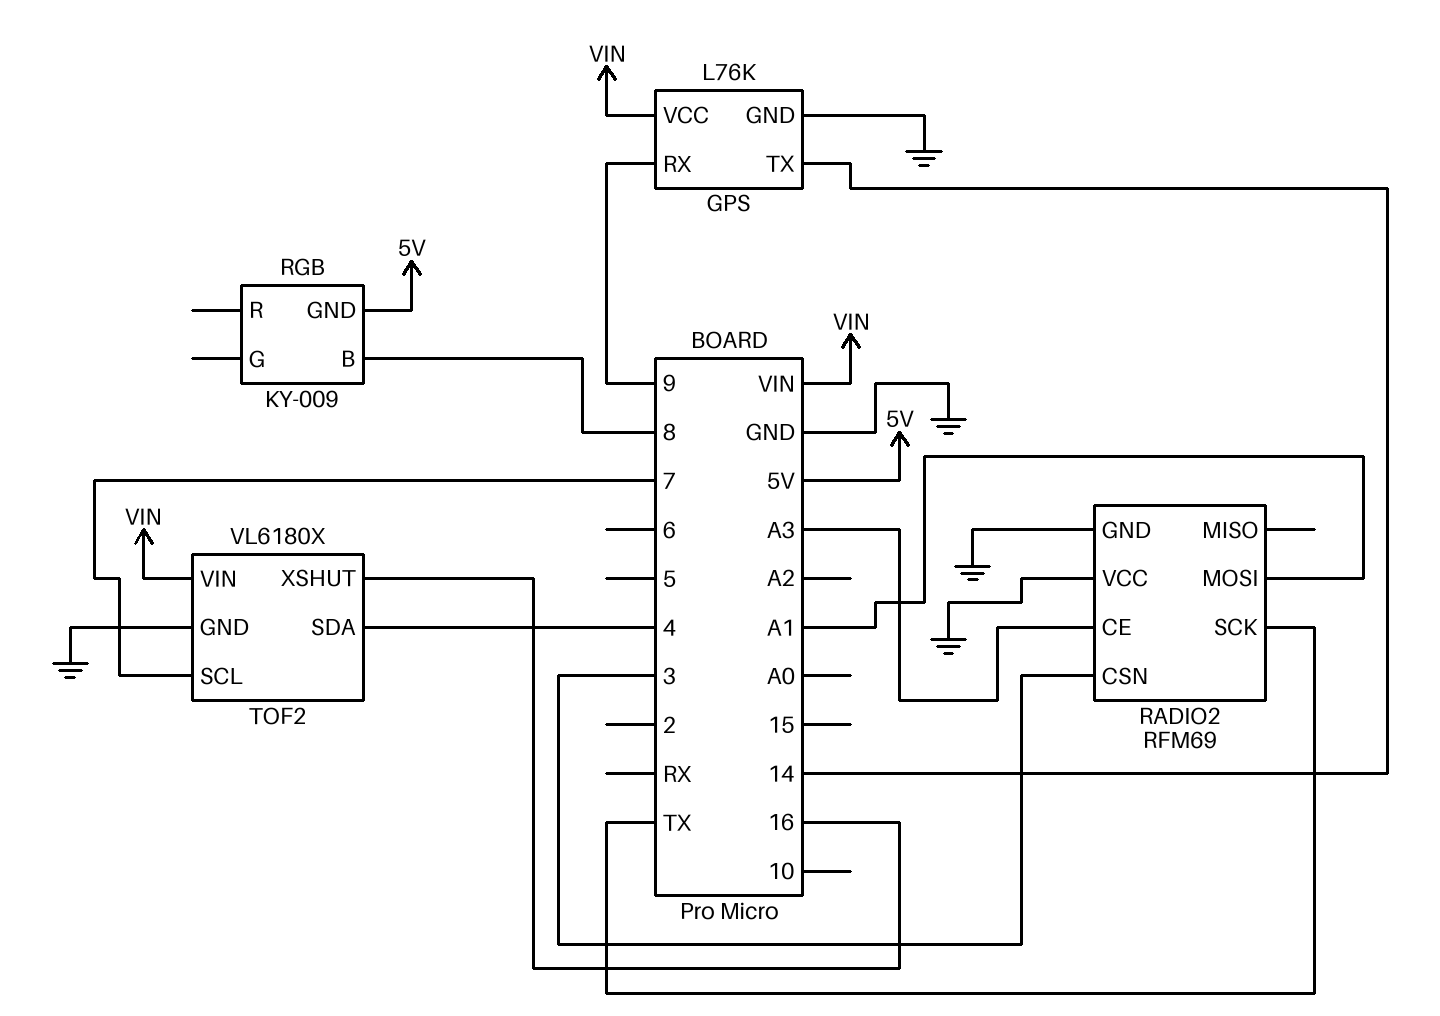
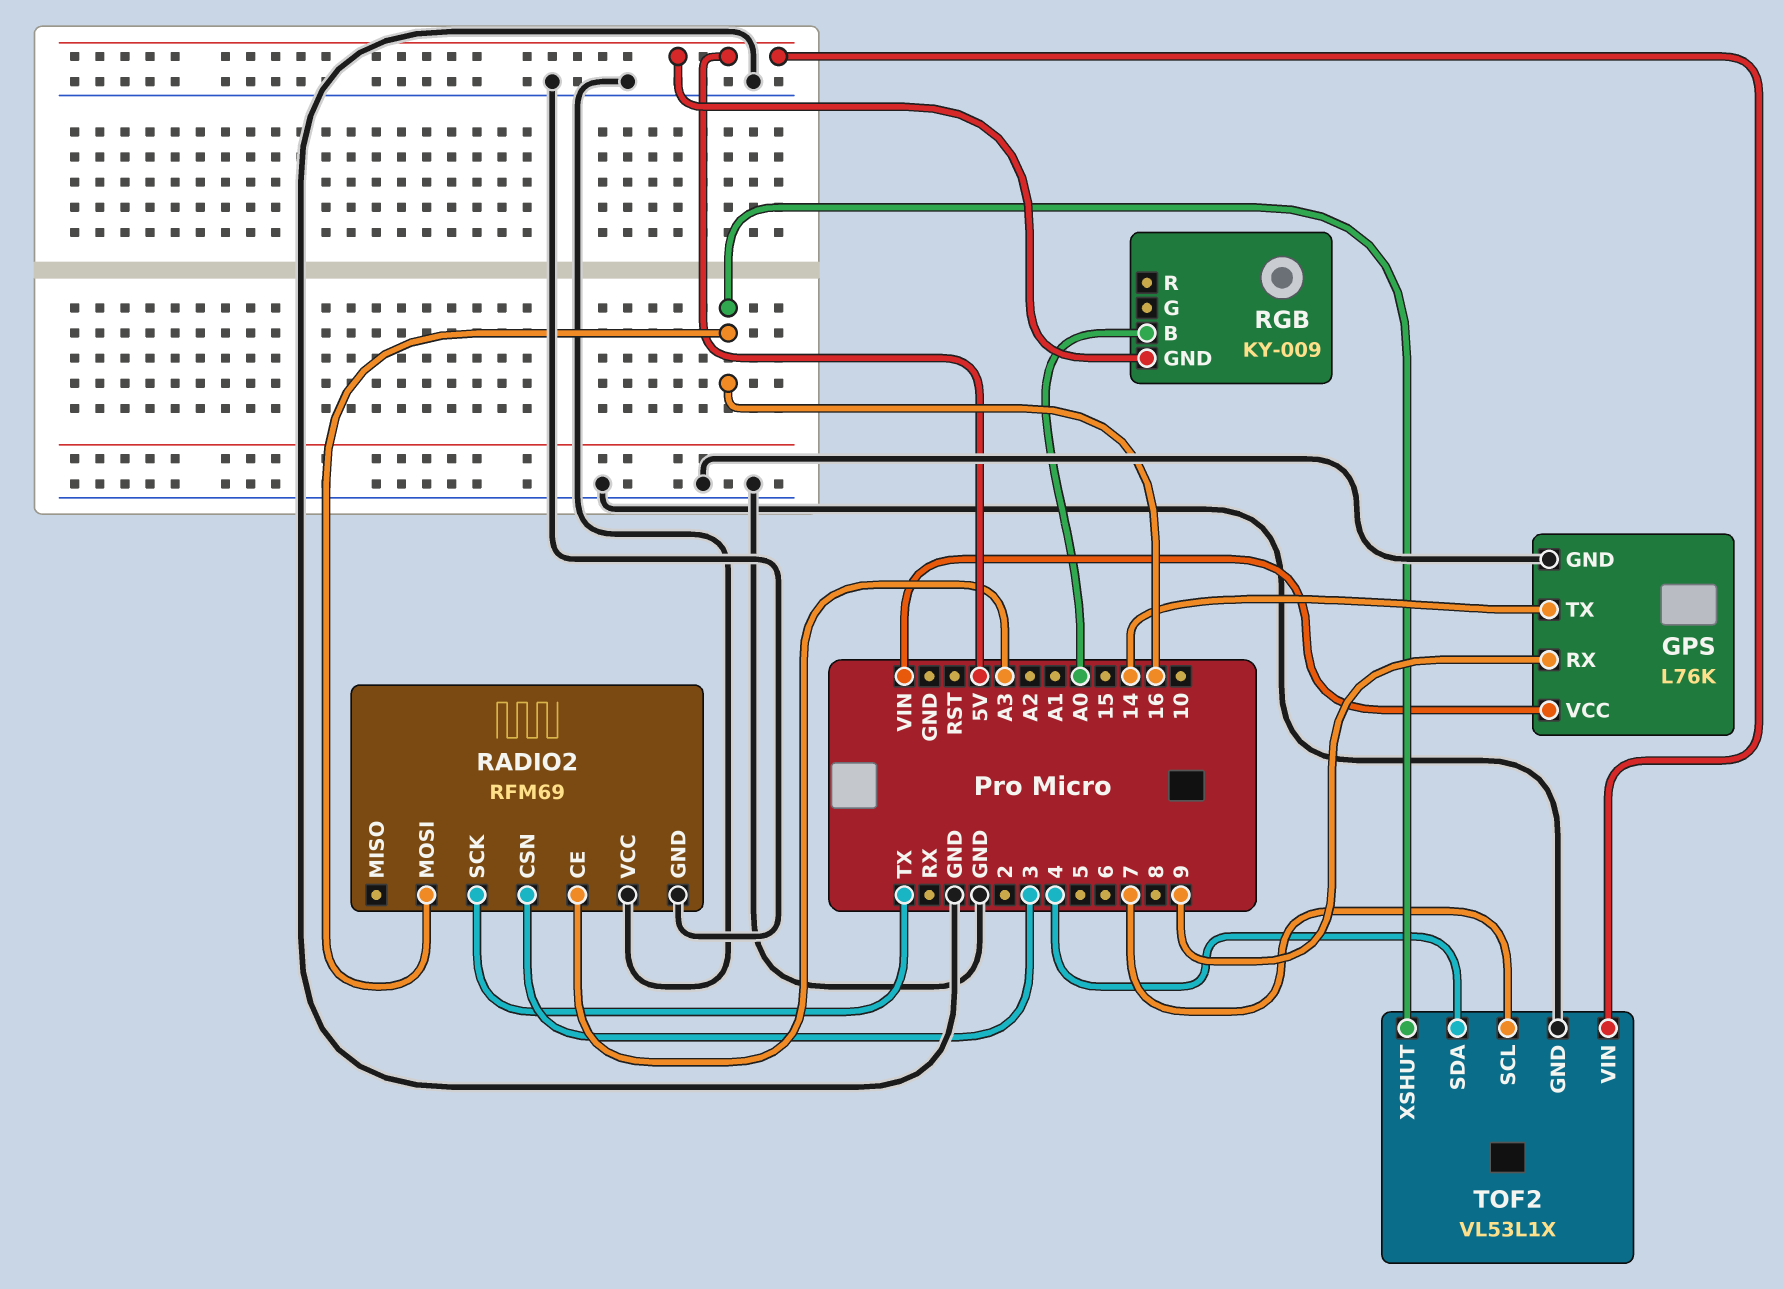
RADIO2 pin MOSI: A1 -> 16
RGB pin B: 8 -> A0
TOF2: VL6180X -> VL53L1X
TOF2 pin VIN: VIN -> 5V

